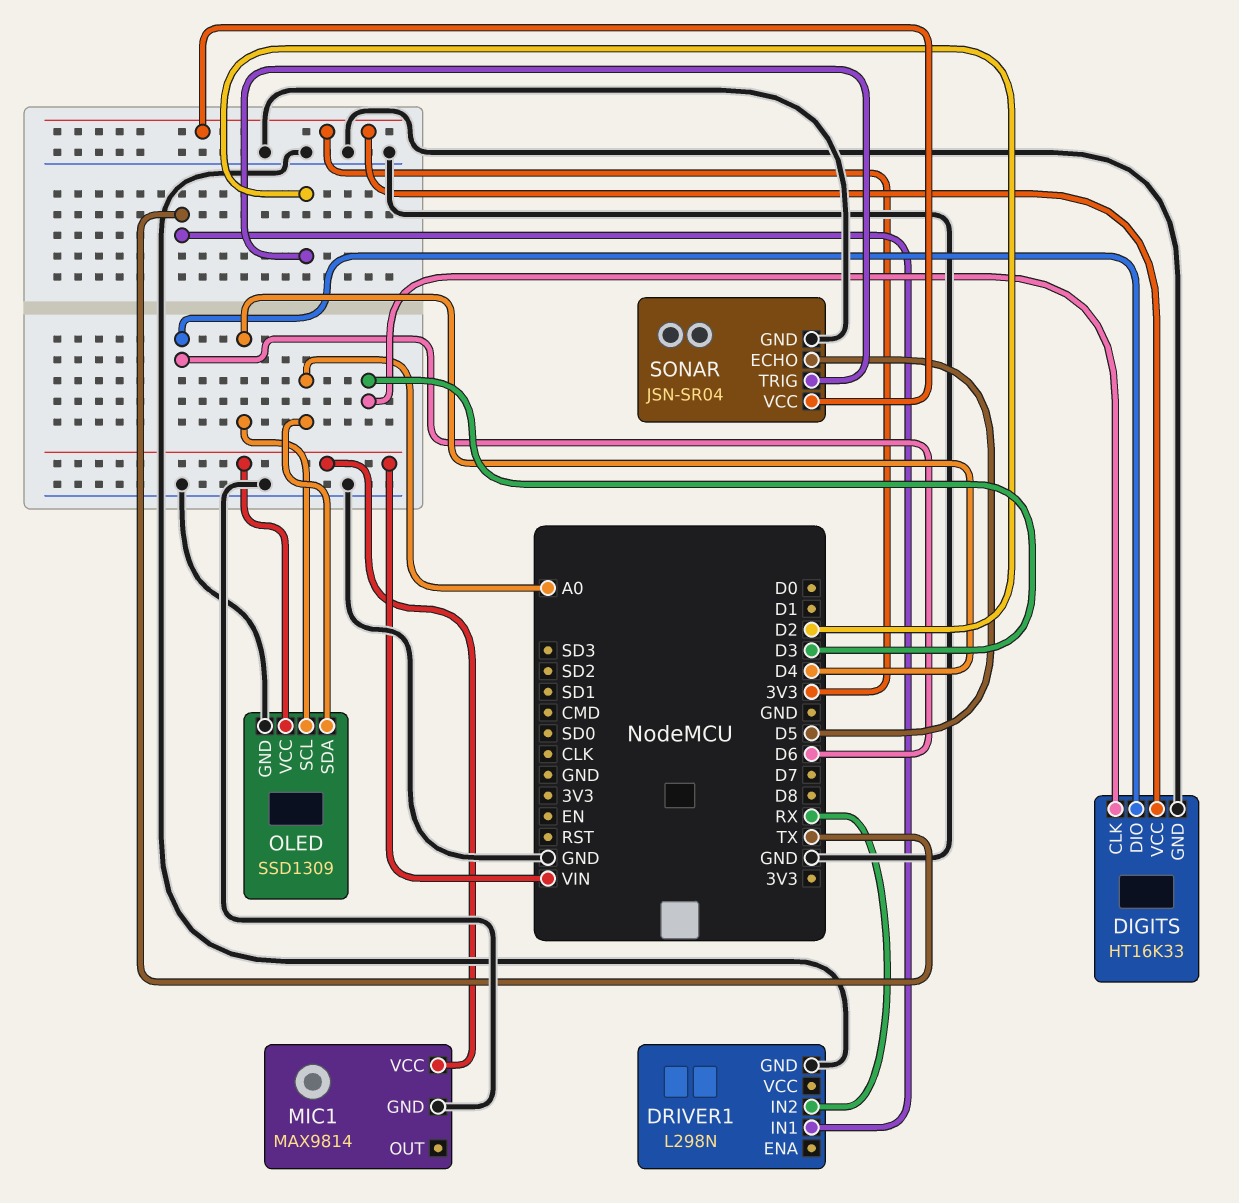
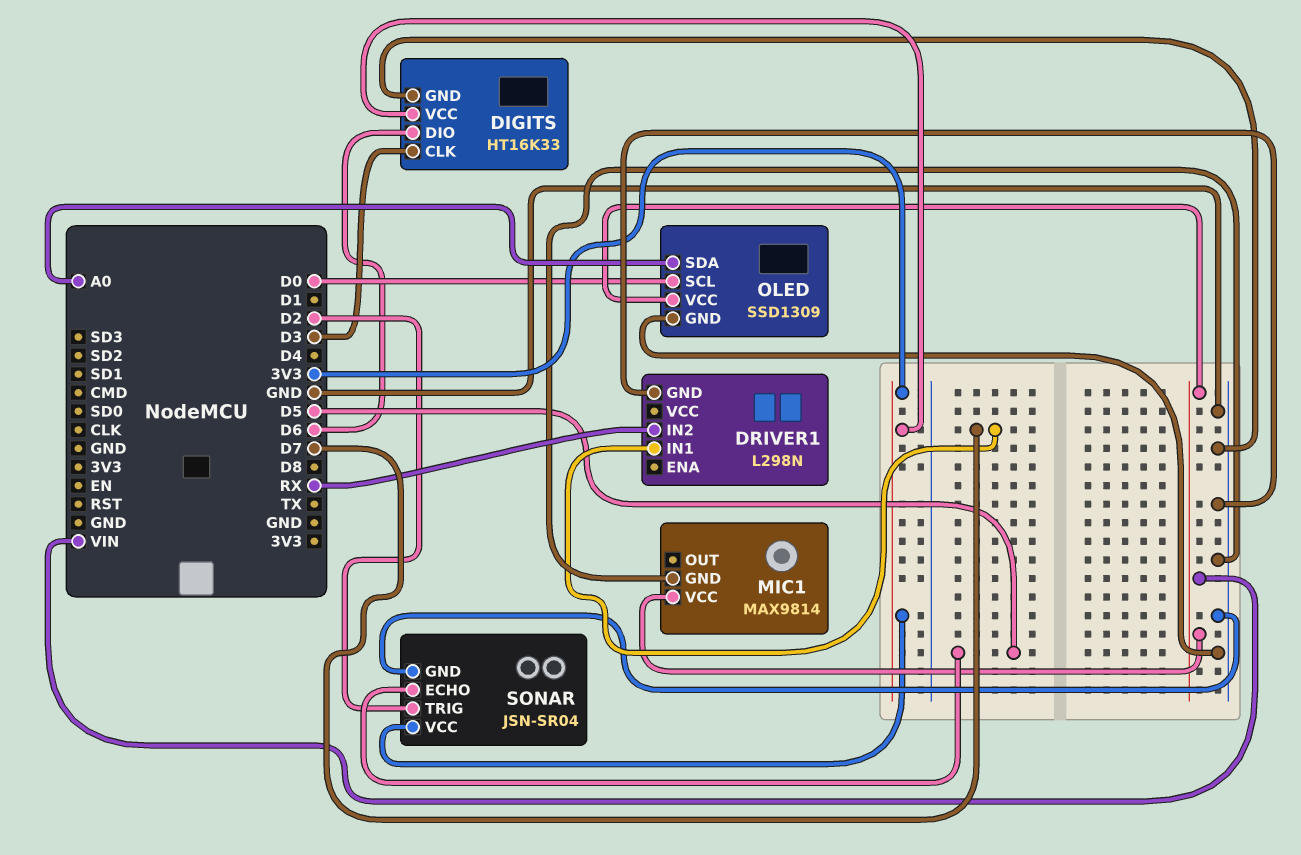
DRIVER1 pin IN1: TX -> D7
OLED pin SCL: D4 -> D0

